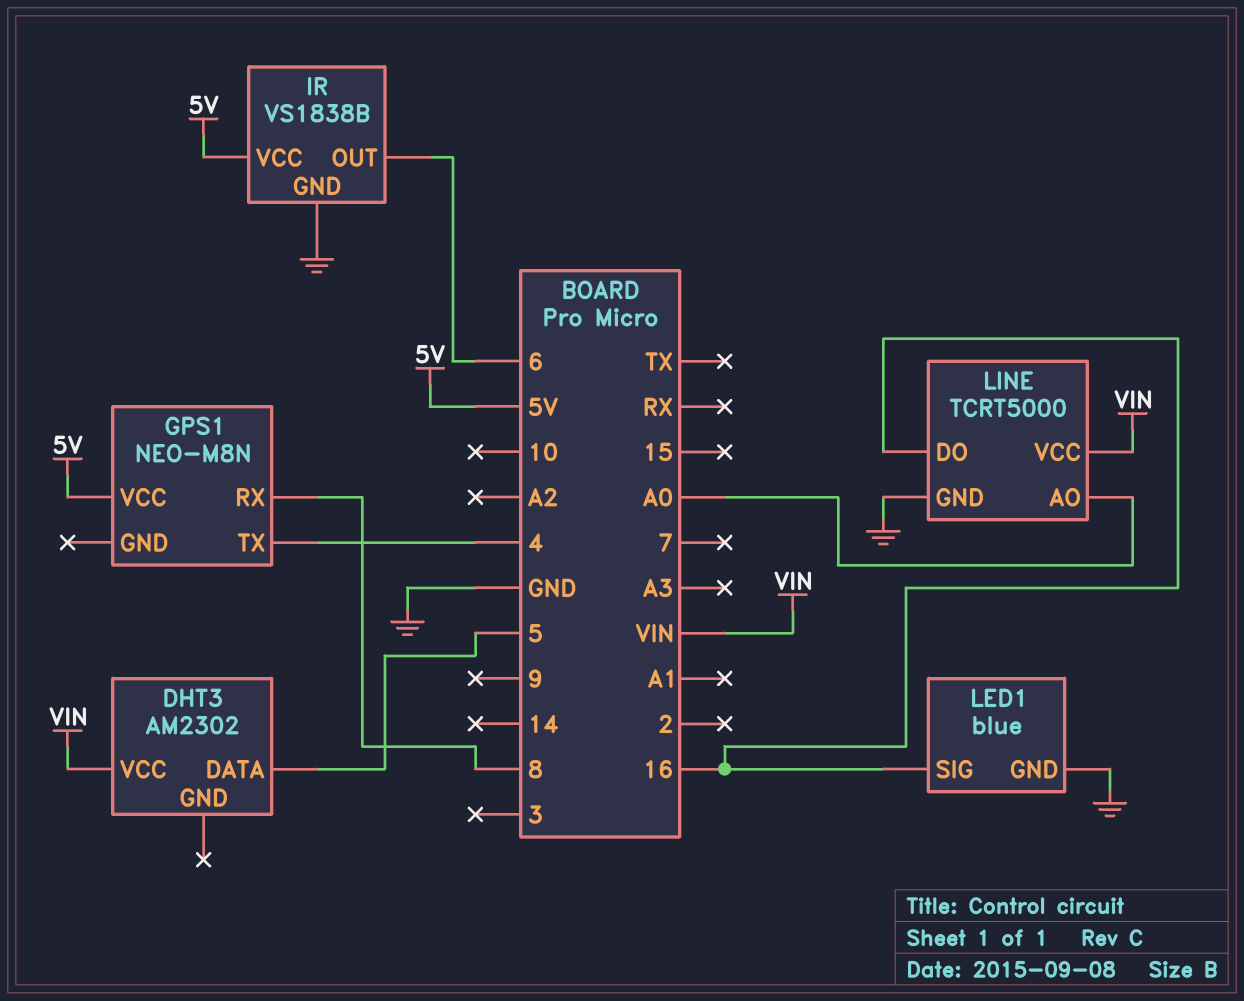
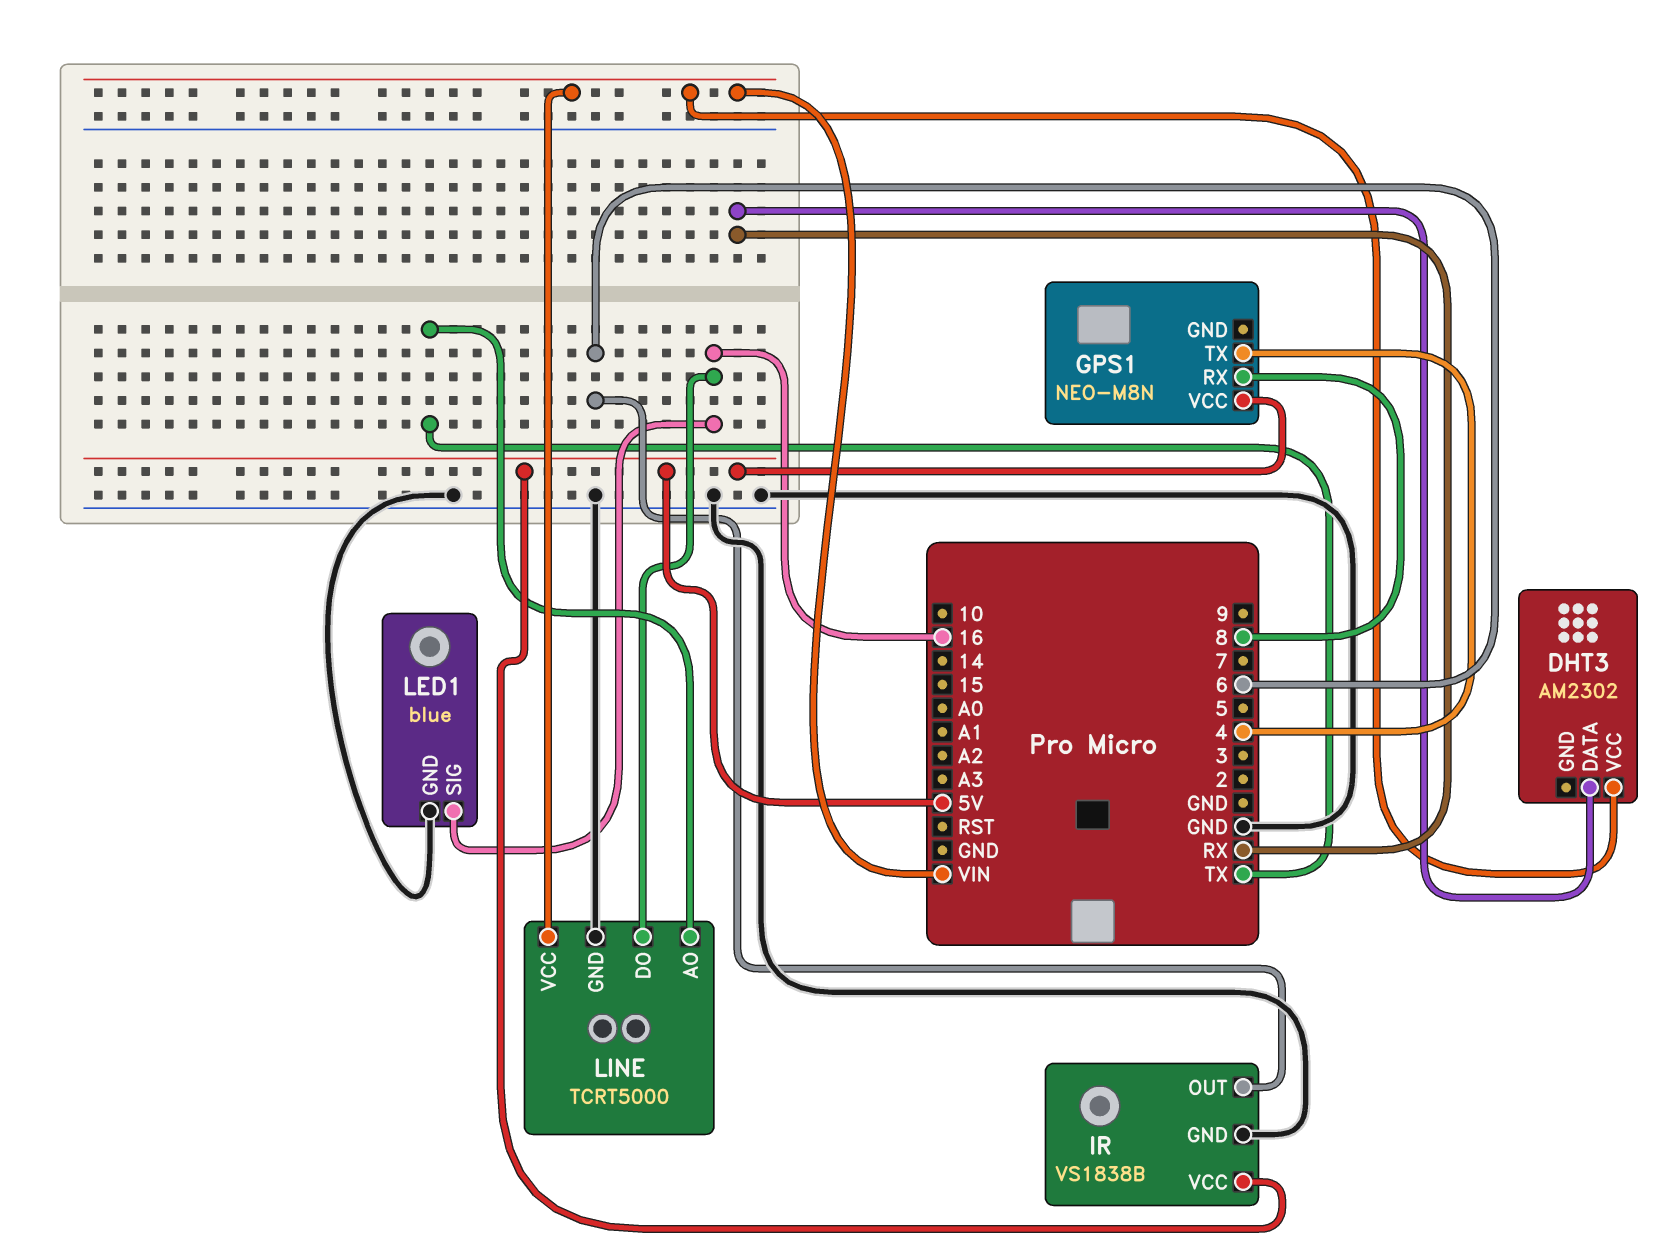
DHT3 pin DATA: 5 -> RX
LINE pin AO: A0 -> TX

